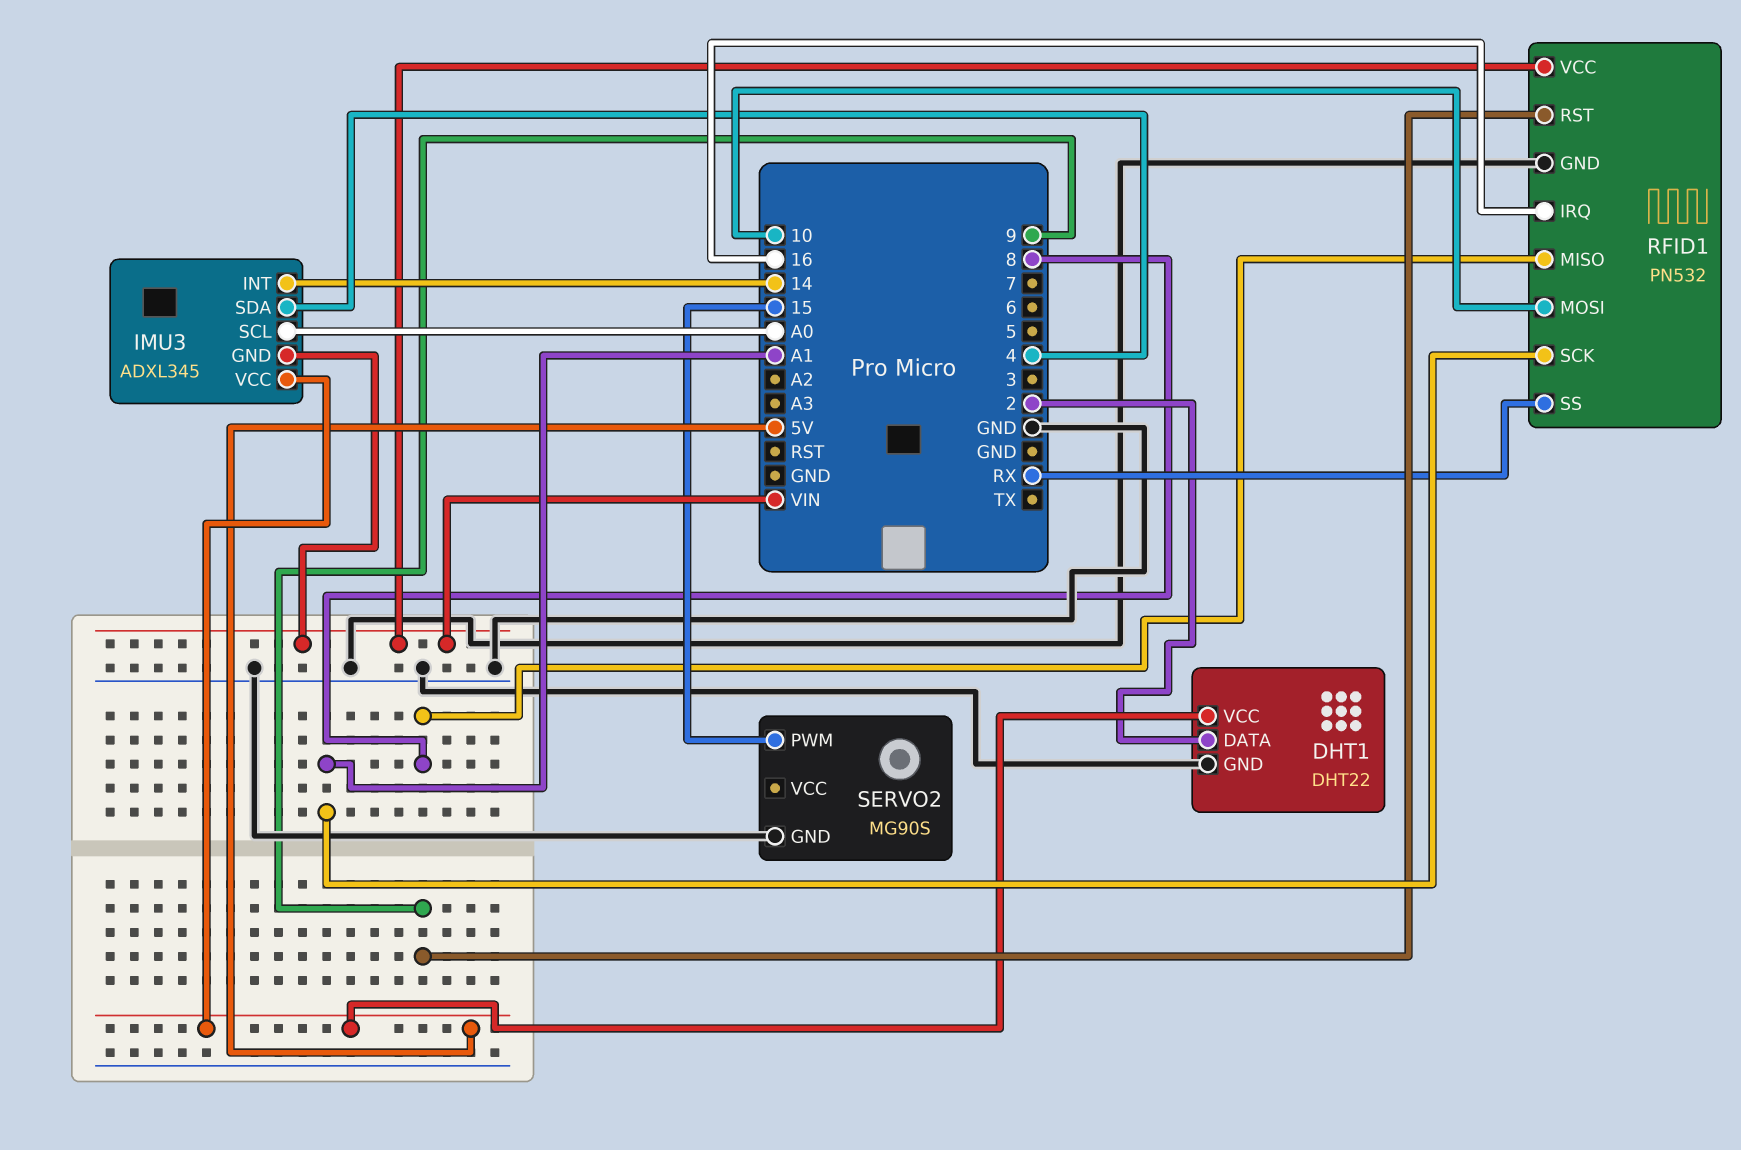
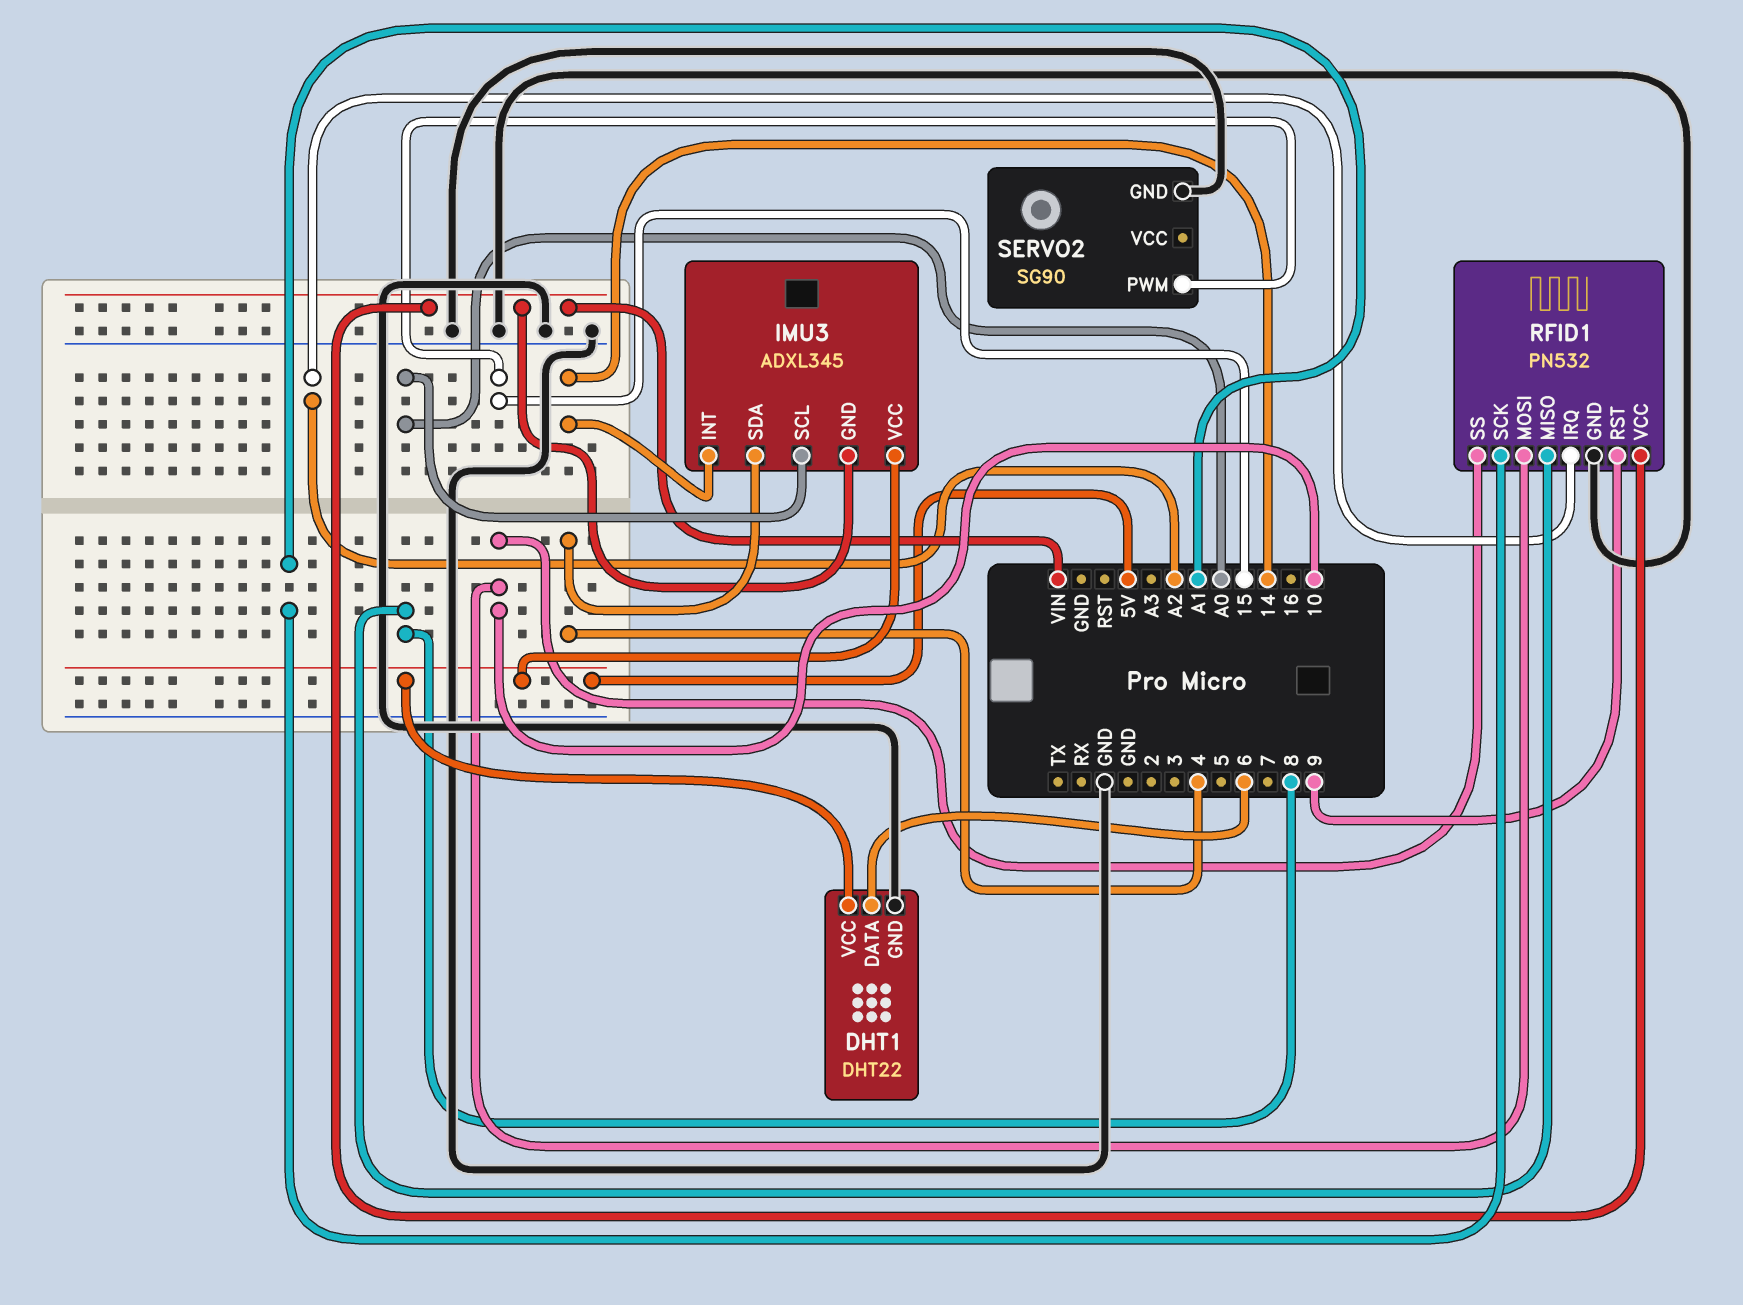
DHT1 pin DATA: 2 -> 6
RFID1 pin IRQ: 16 -> A2
RFID1 pin SS: RX -> 10
SERVO2: MG90S -> SG90

